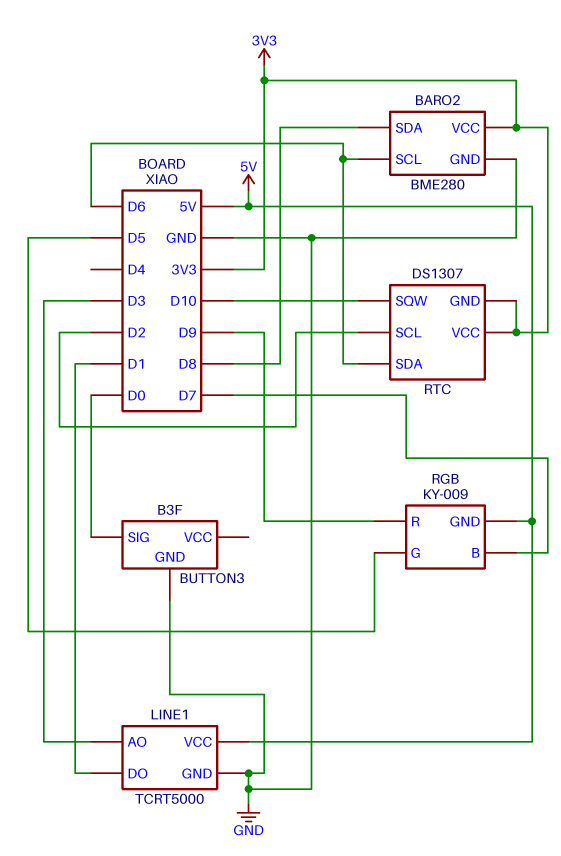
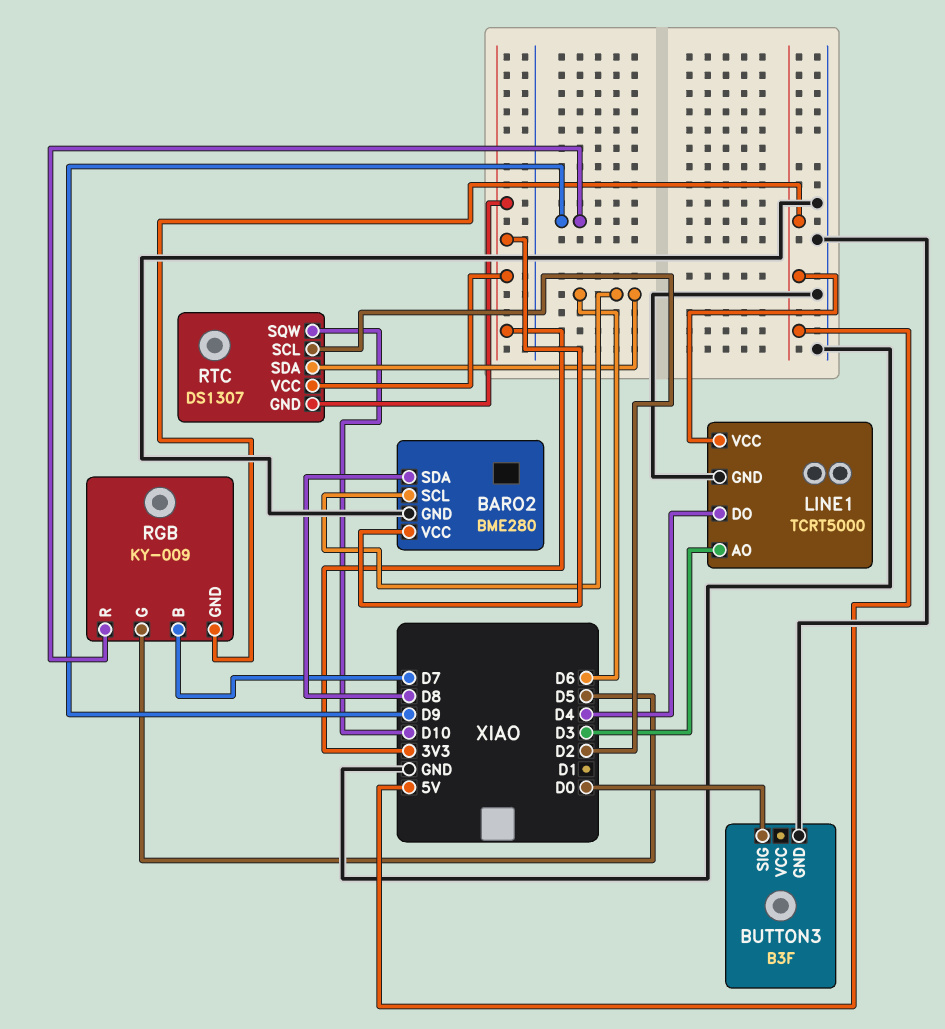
LINE1 pin DO: D1 -> D4

